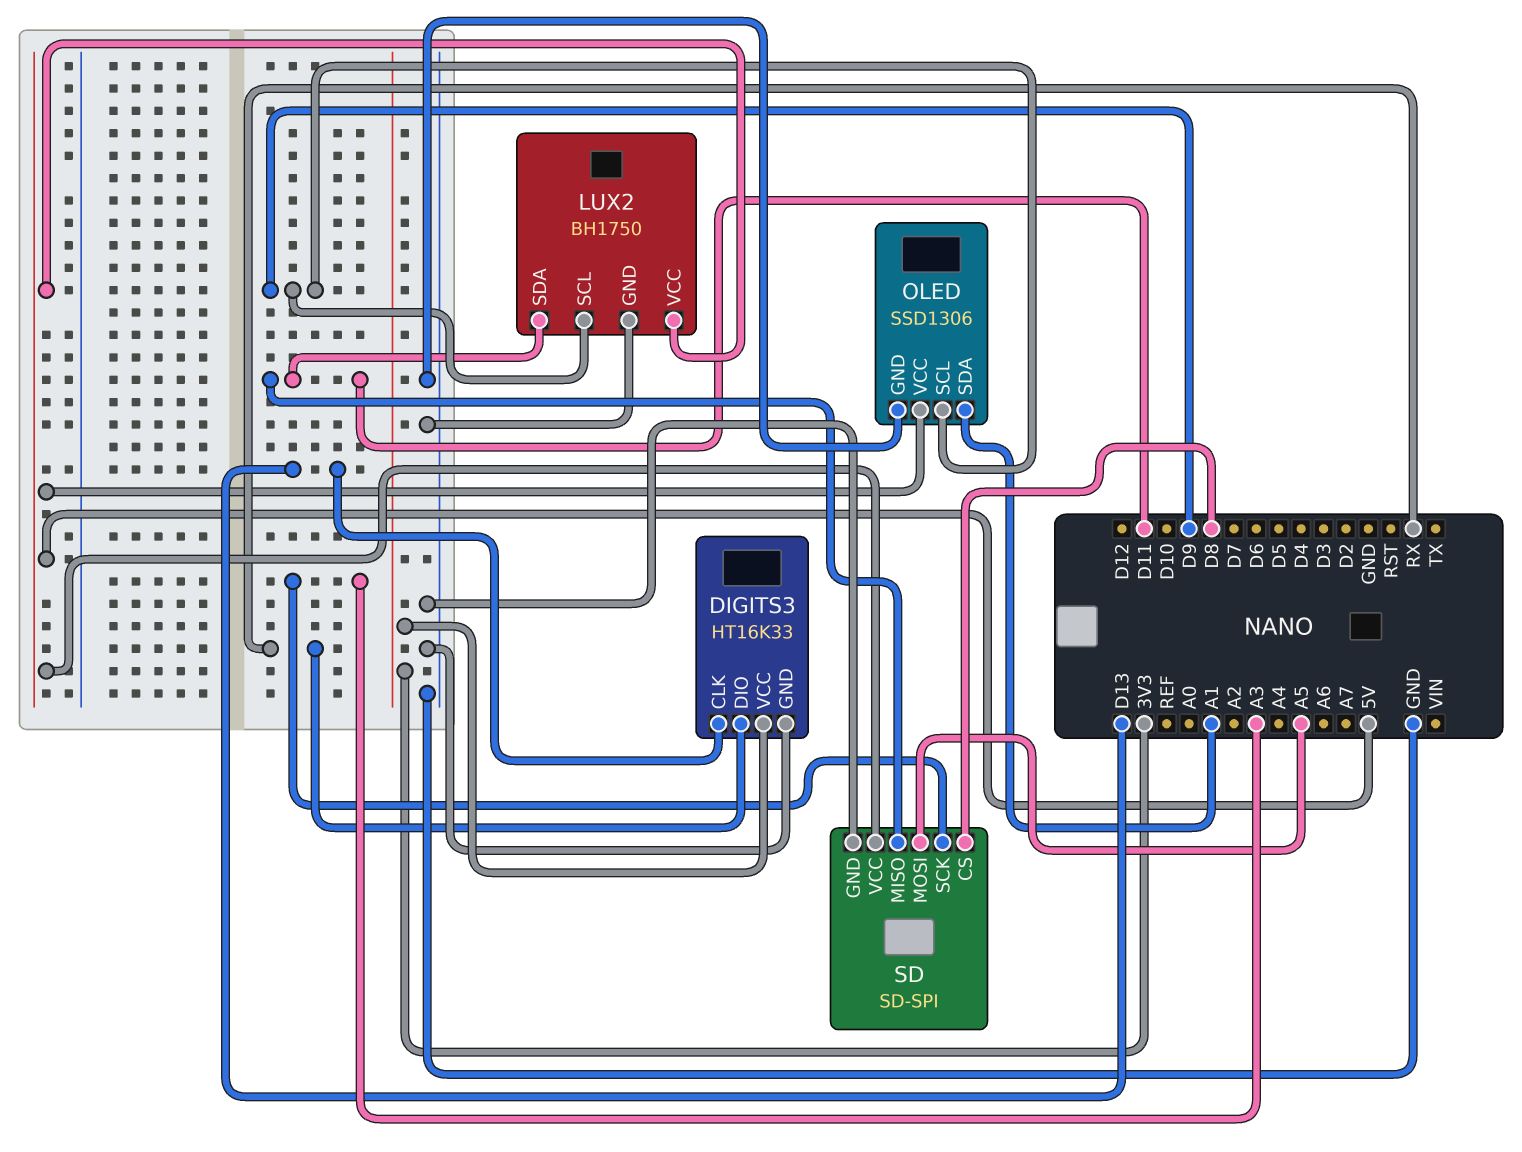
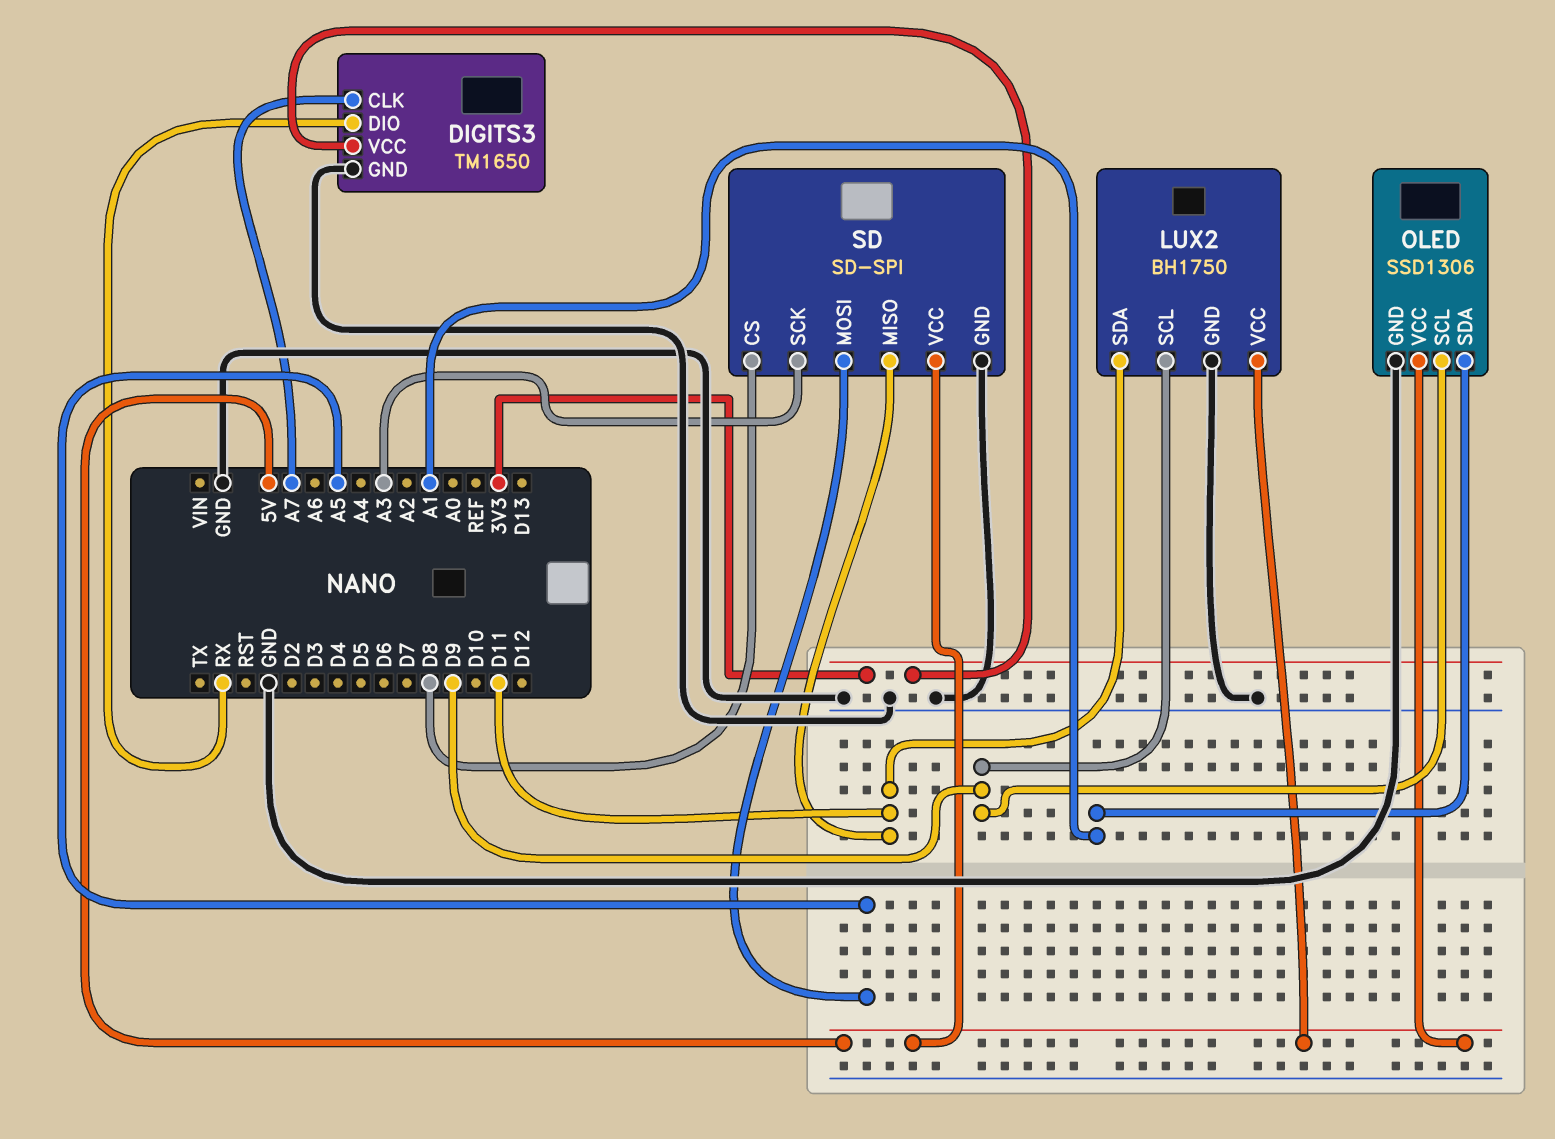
DIGITS3: HT16K33 -> TM1650
DIGITS3 pin CLK: D13 -> A7

